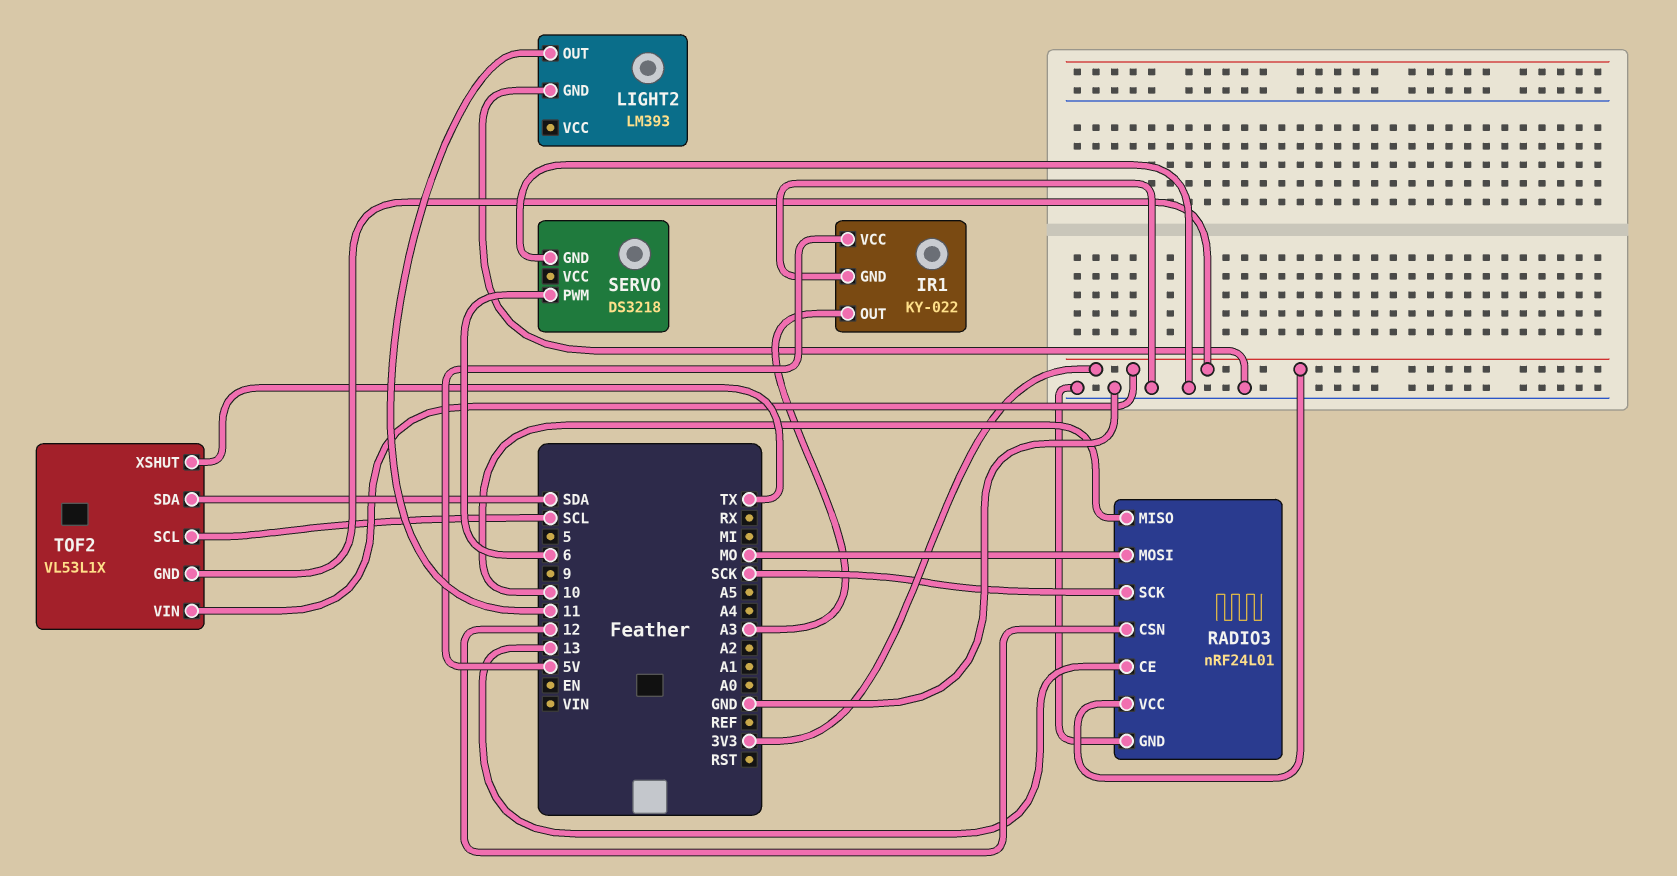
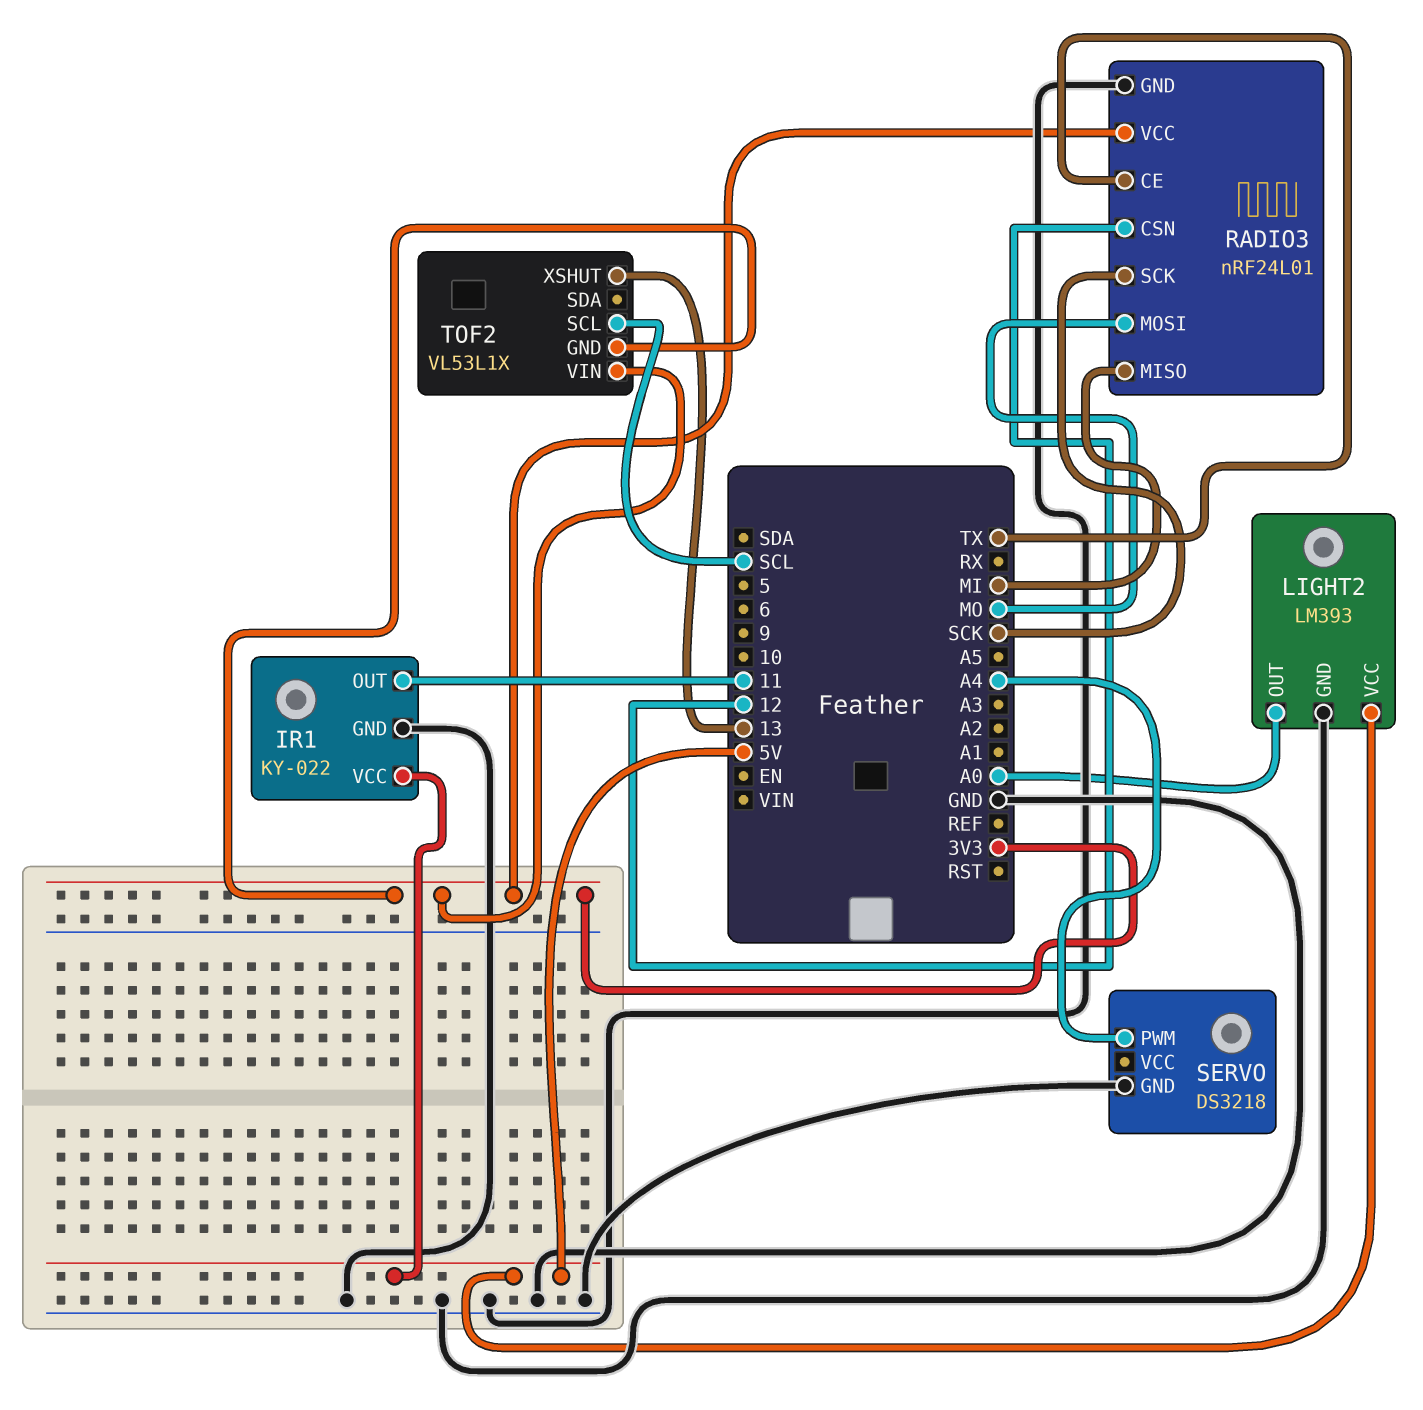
IR1 pin OUT: A3 -> 11
LIGHT2 pin OUT: 11 -> A0
LIGHT2 pin VCC: none -> 5V
RADIO3 pin CE: 13 -> TX
RADIO3 pin MISO: 10 -> MI
SERVO pin PWM: 6 -> A4
TOF2 pin SDA: SDA -> none
TOF2 pin XSHUT: TX -> 13

